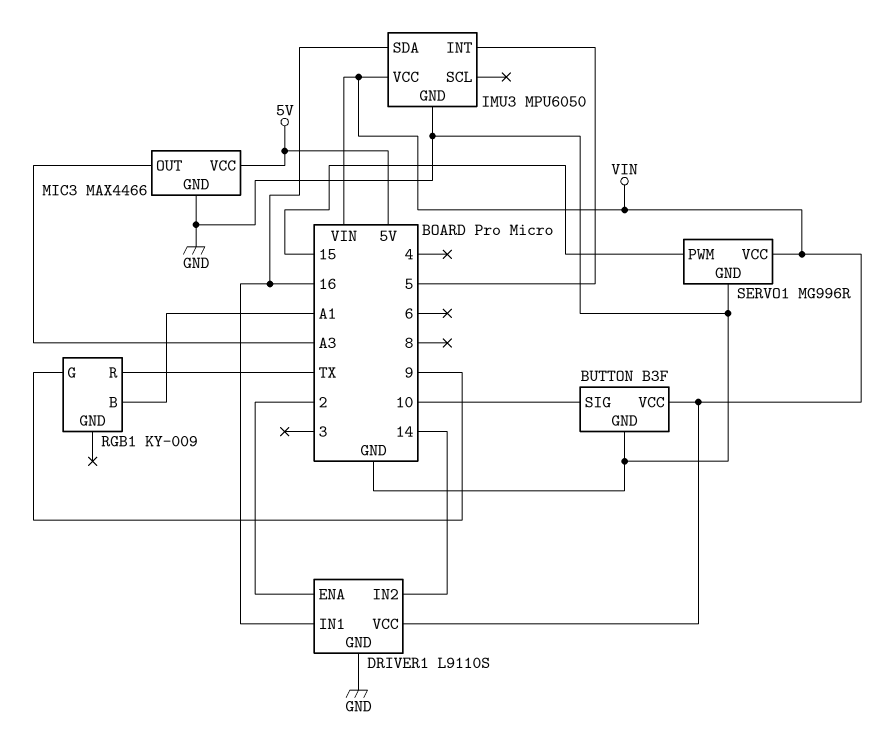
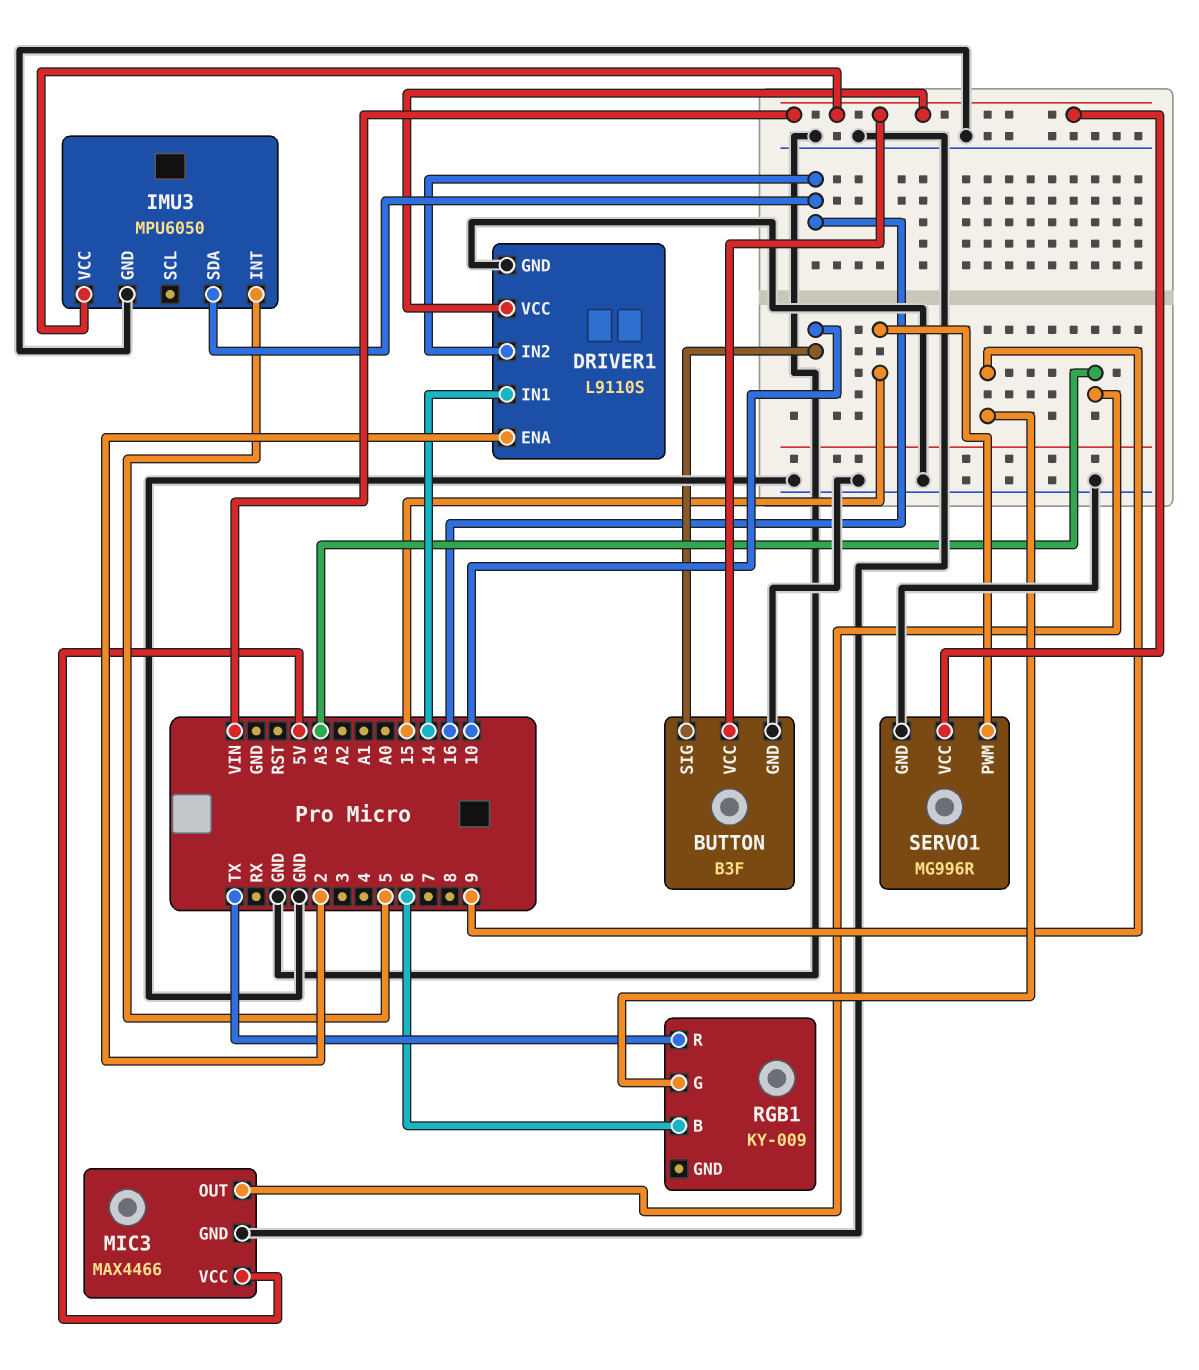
DRIVER1 pin IN1: 16 -> 14
DRIVER1 pin IN2: 14 -> 16
RGB1 pin B: A1 -> 6

